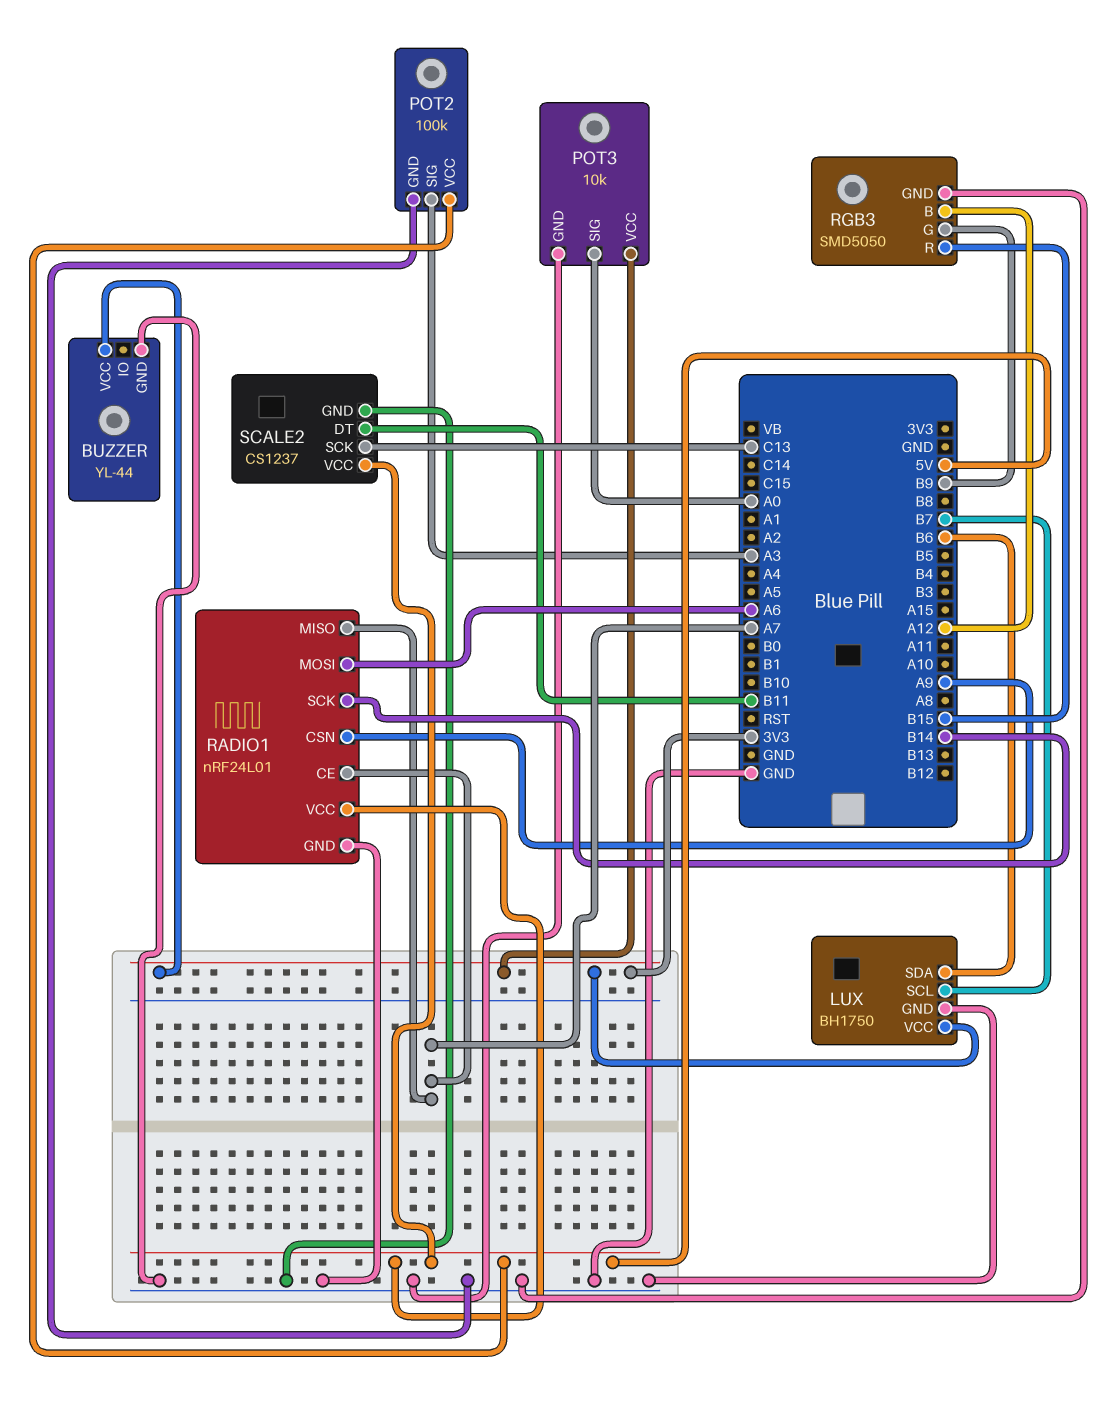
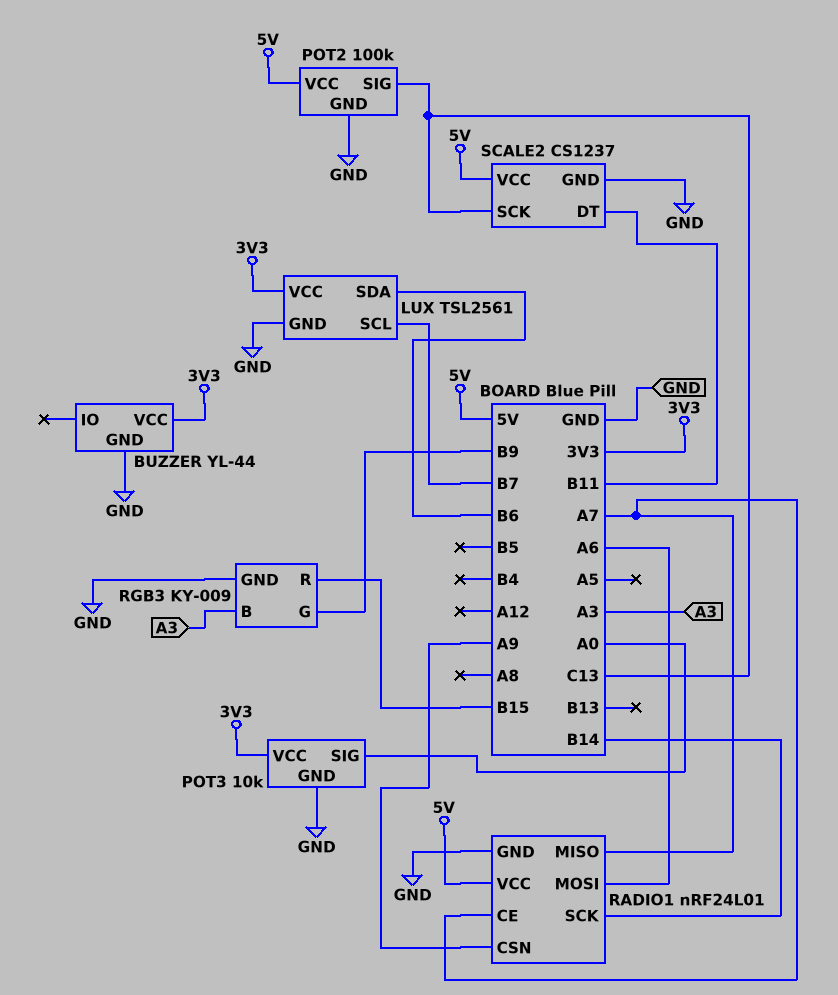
LUX: BH1750 -> TSL2561
POT2 pin SIG: A3 -> C13
RGB3: SMD5050 -> KY-009
RGB3 pin B: A12 -> A3

